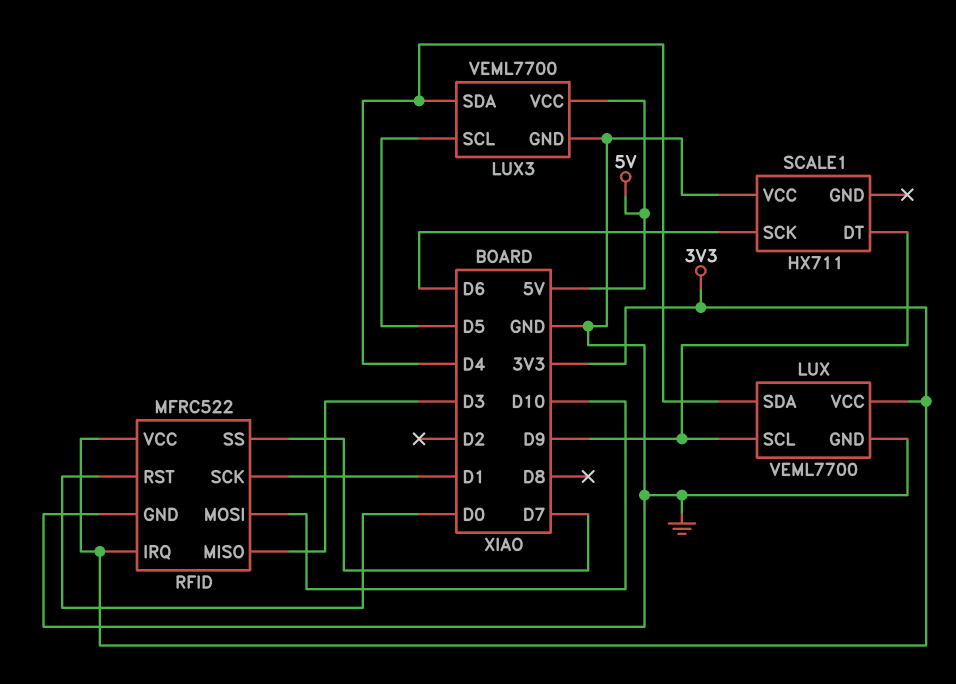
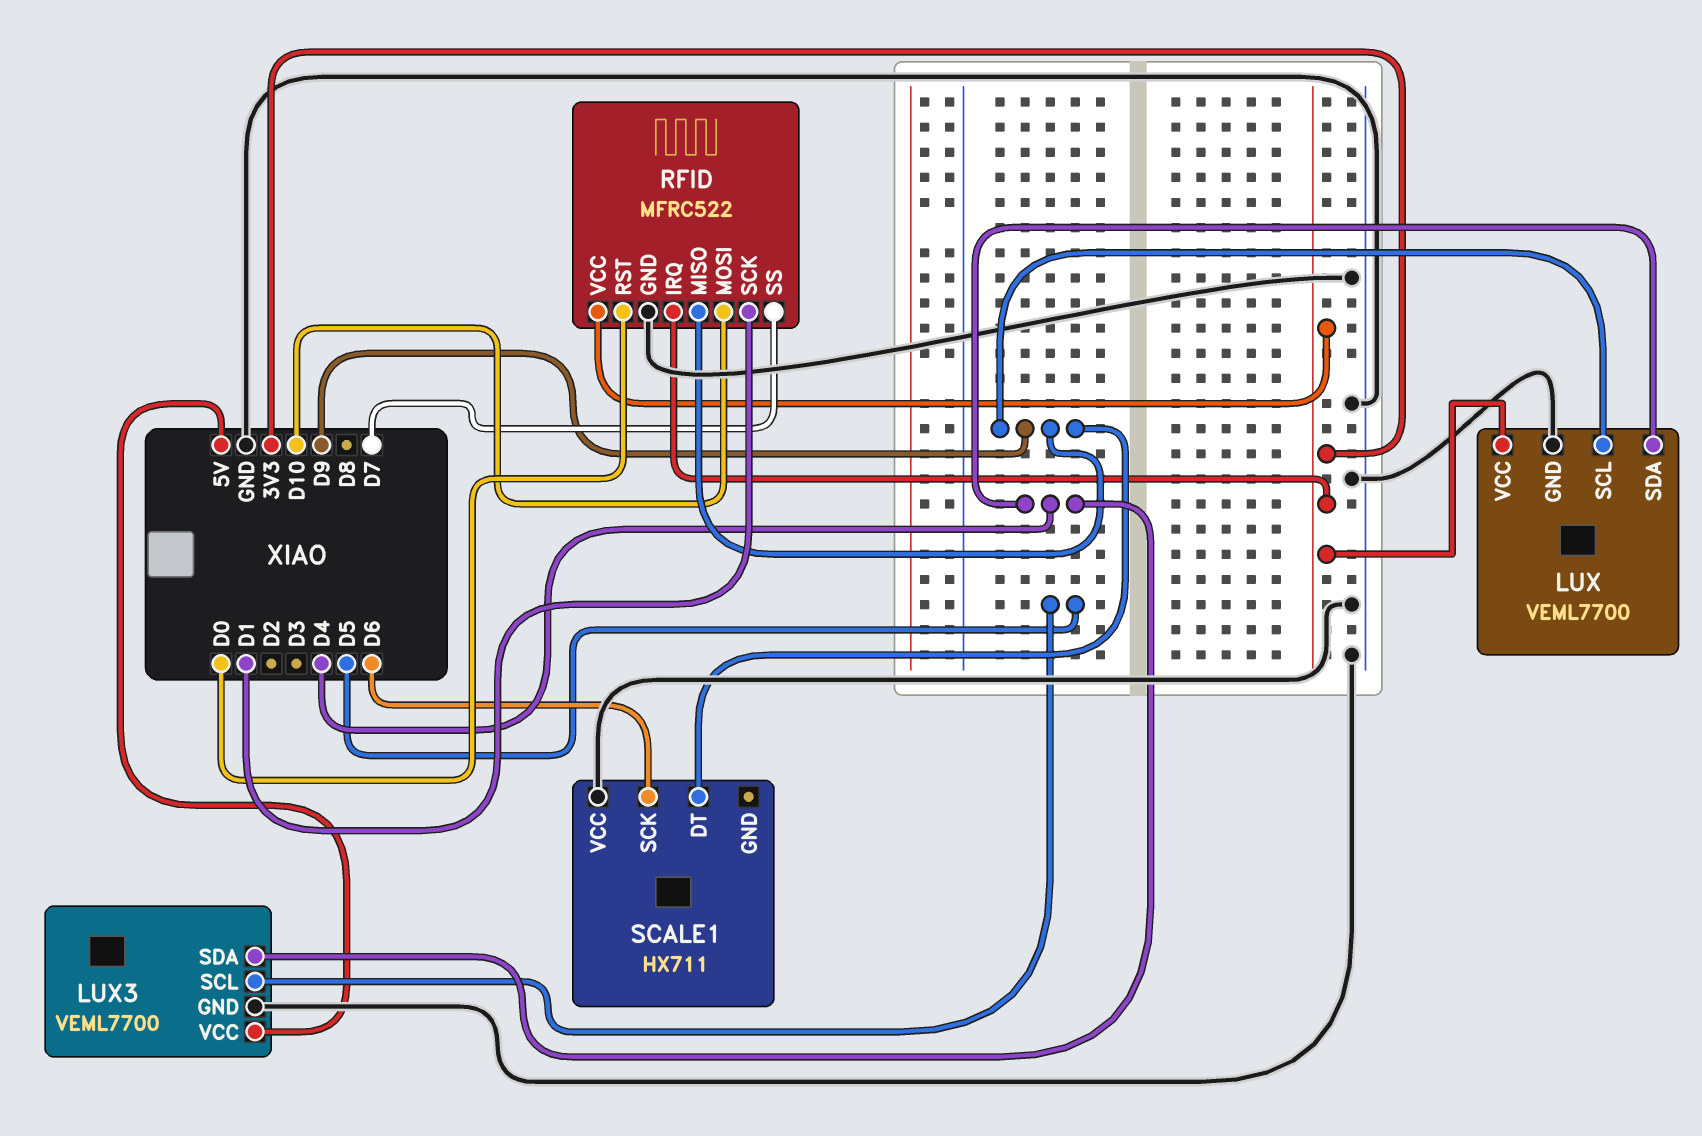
RFID pin MISO: D3 -> D9

